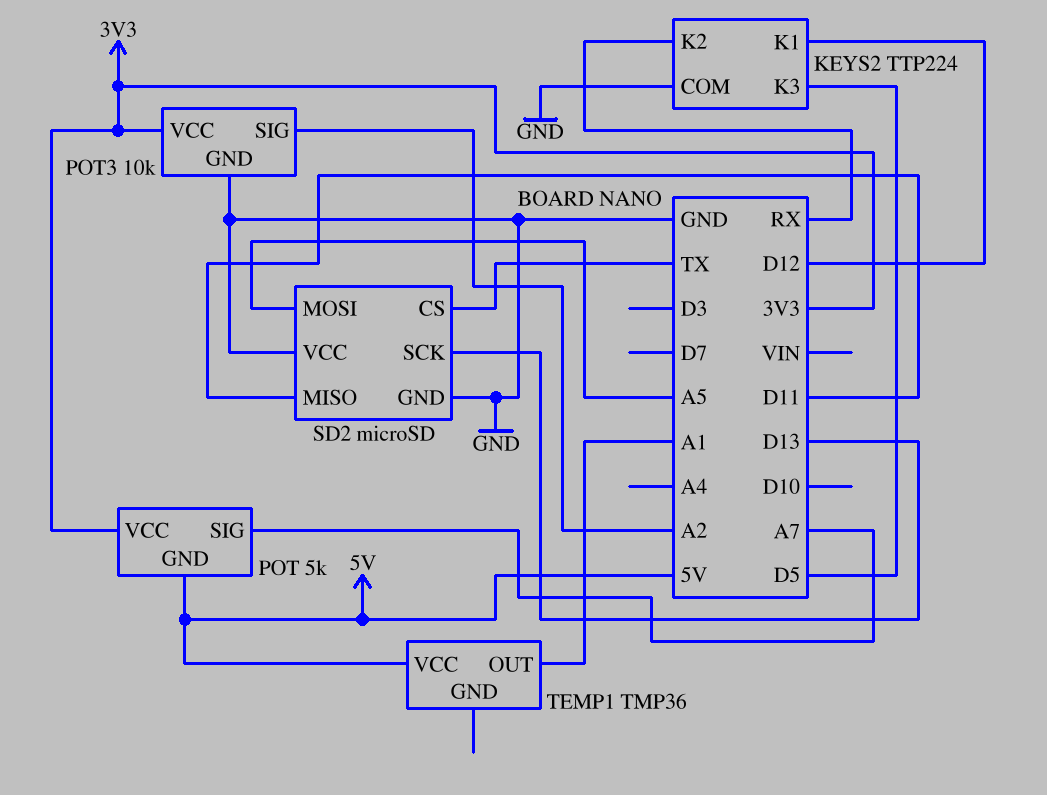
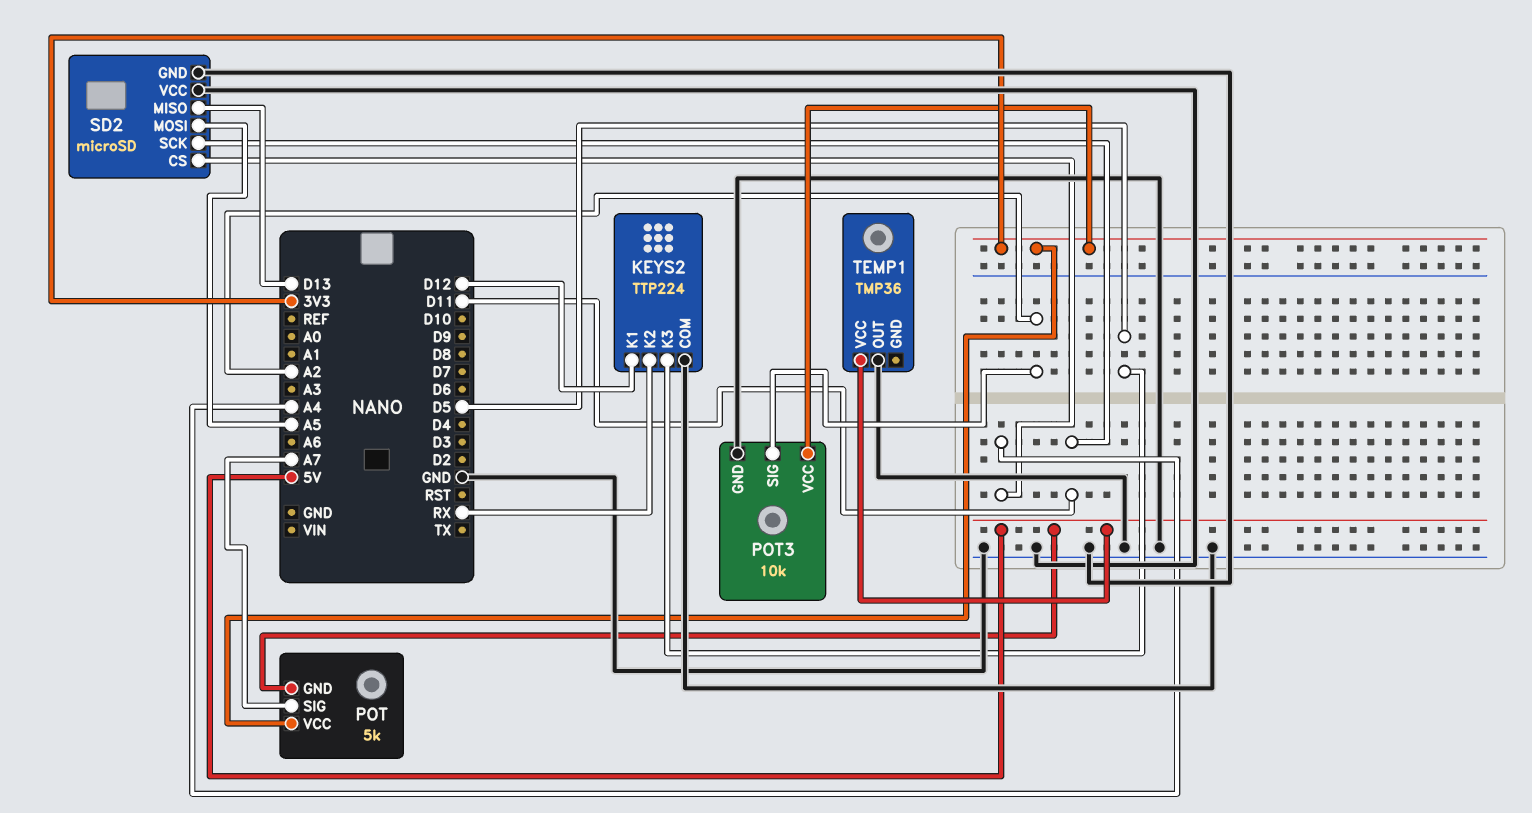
SD2 pin CS: TX -> A4
SD2 pin MISO: D11 -> D13
SD2 pin SCK: D13 -> D11
TEMP1 pin OUT: A1 -> GND

